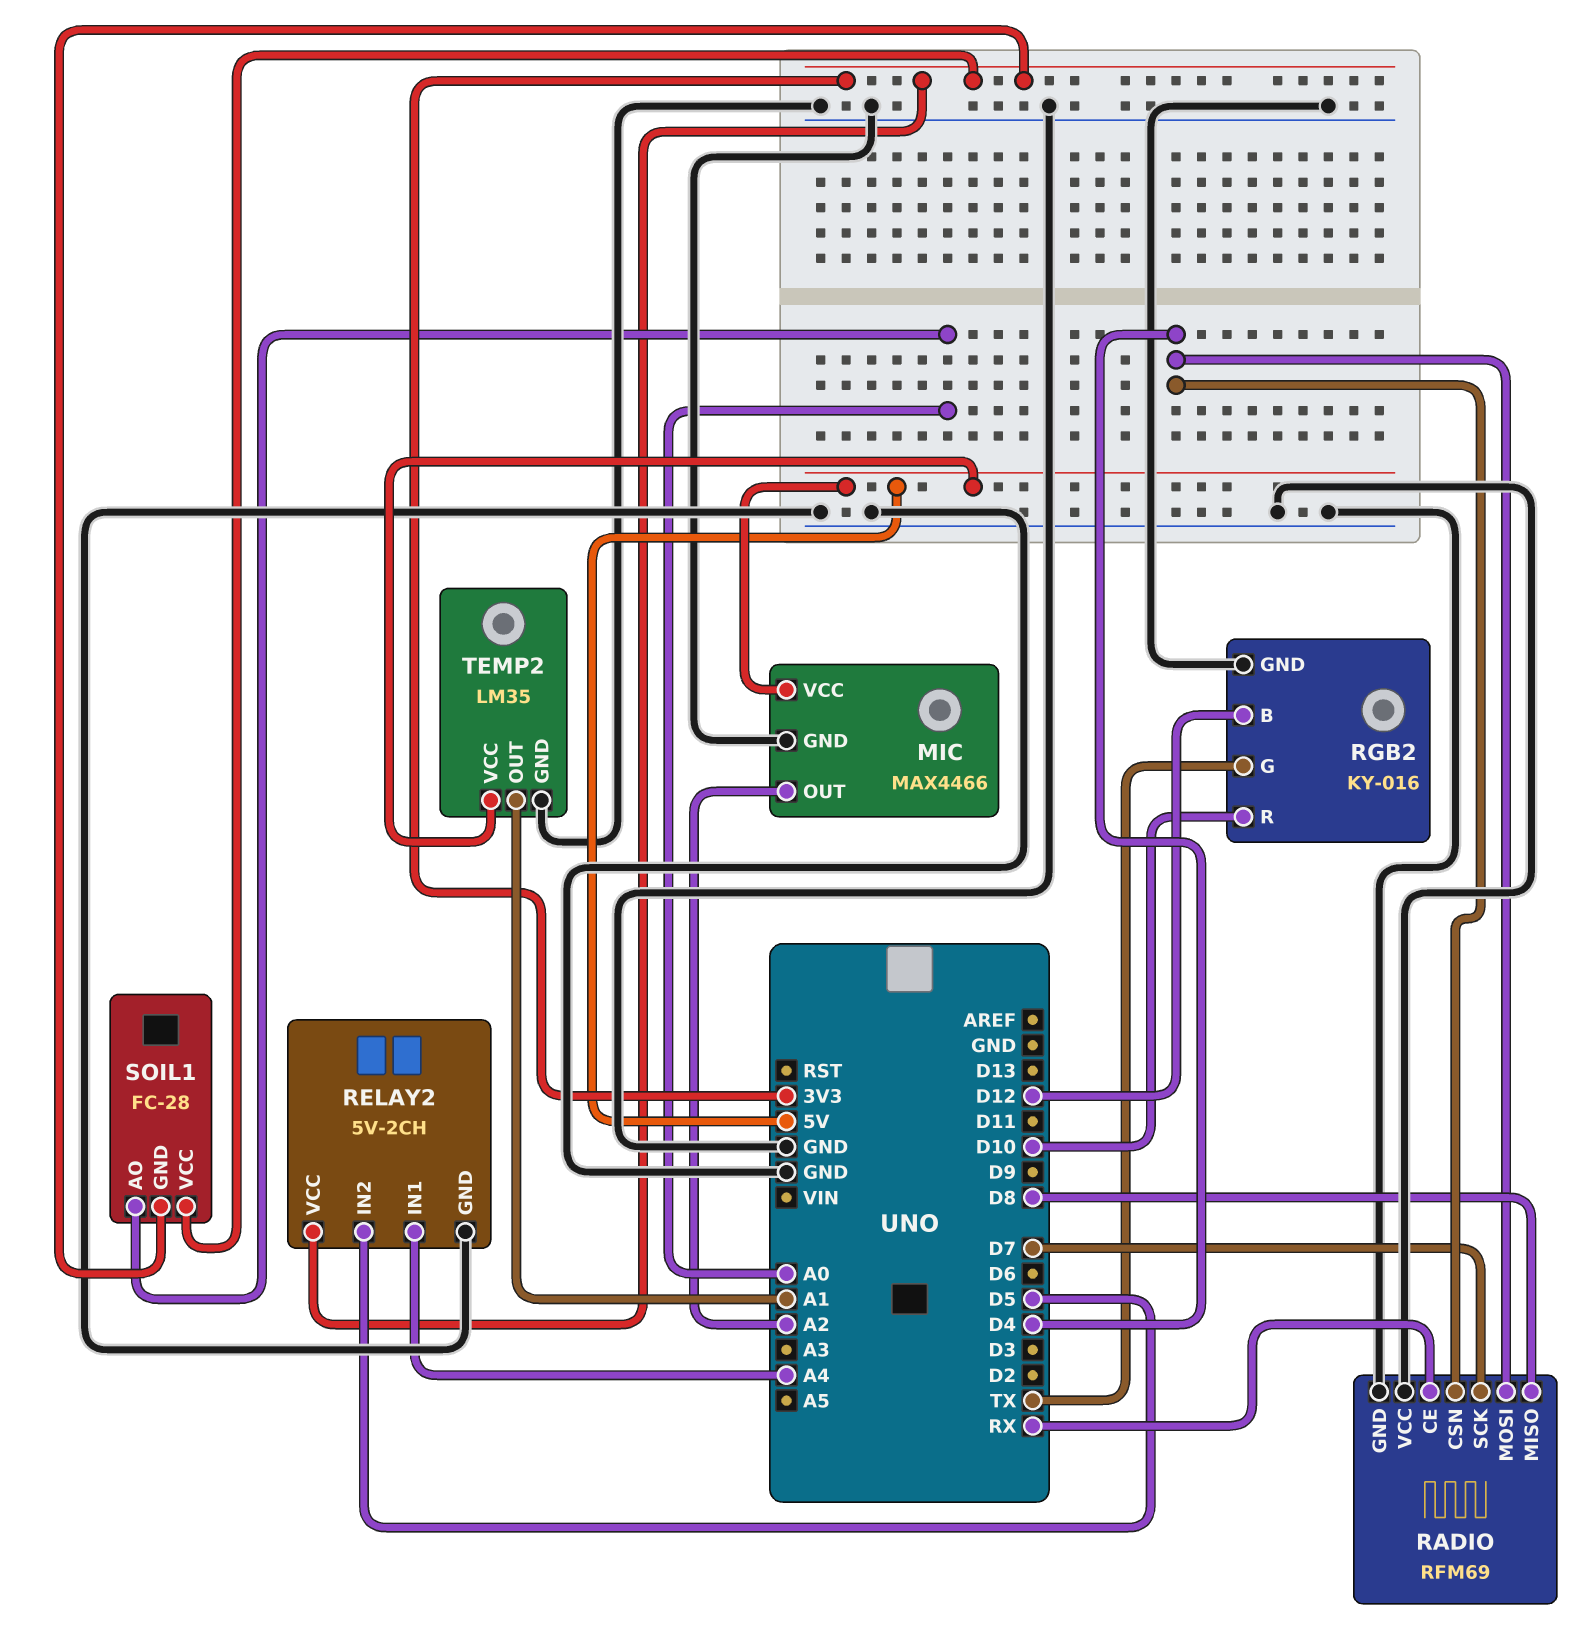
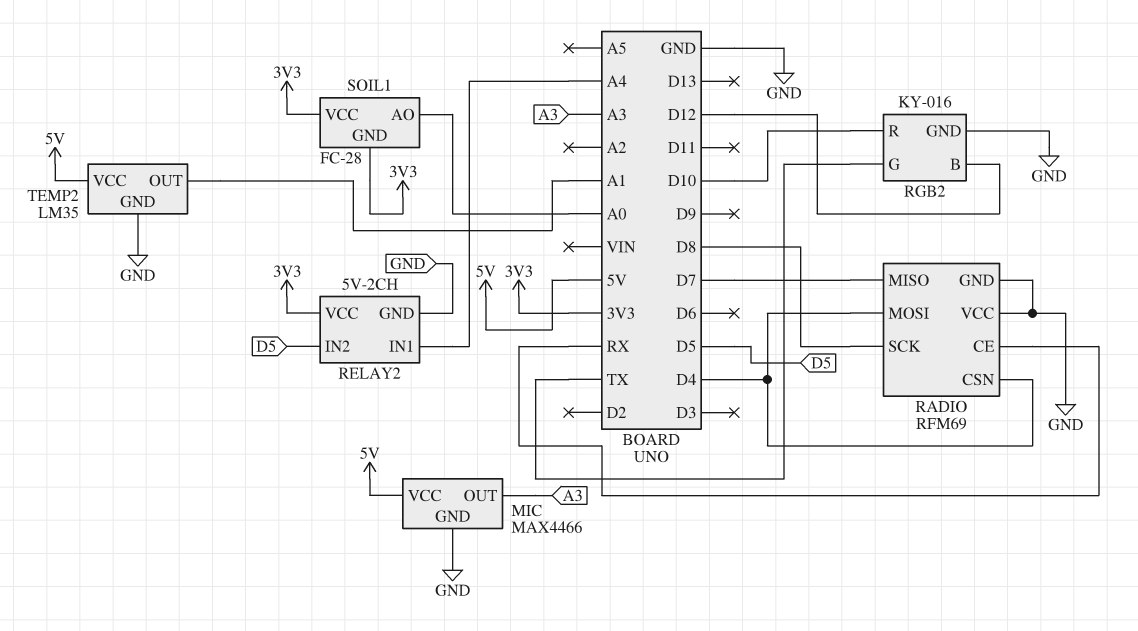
MIC pin OUT: A2 -> A3
RADIO pin MISO: D8 -> D7
RADIO pin SCK: D7 -> D8

